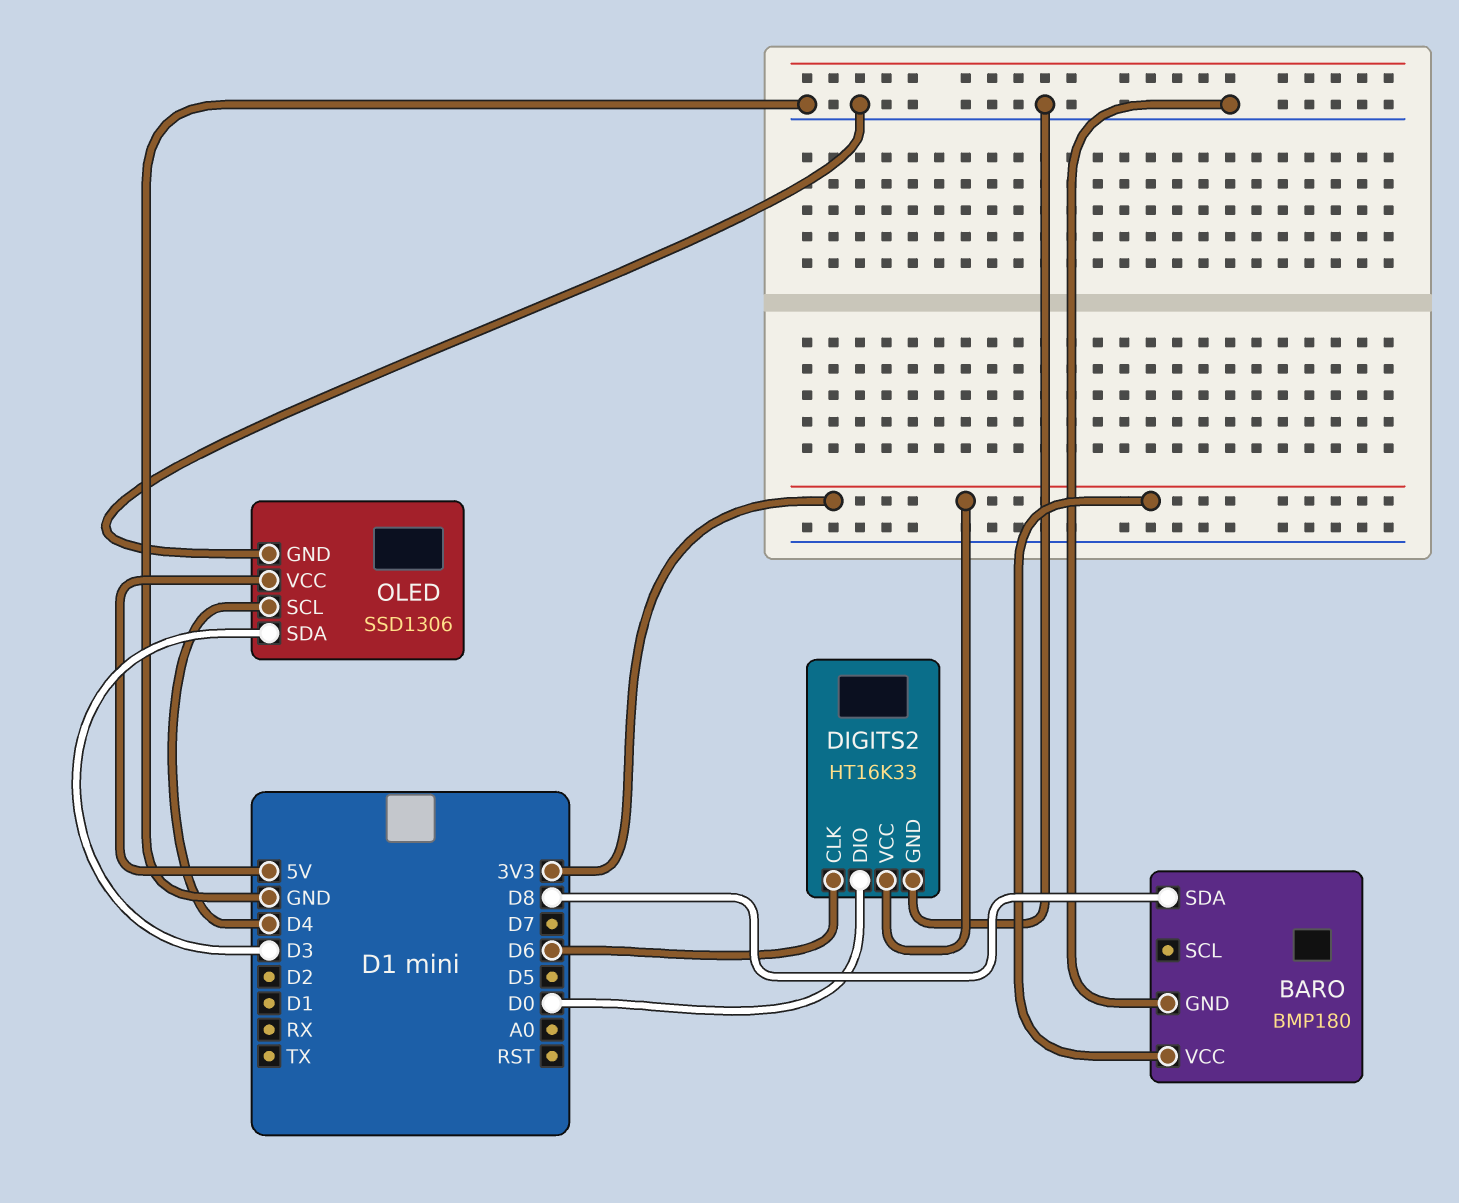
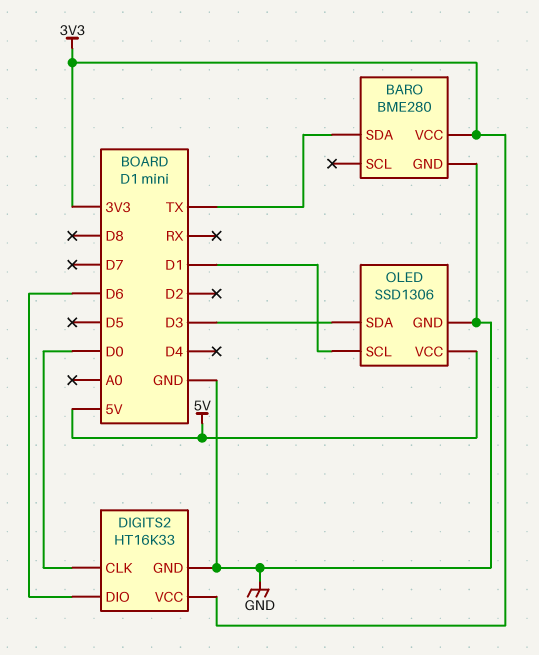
BARO: BMP180 -> BME280
BARO pin SDA: D8 -> TX
DIGITS2 pin CLK: D6 -> D0
DIGITS2 pin DIO: D0 -> D6
OLED pin SCL: D4 -> D1

